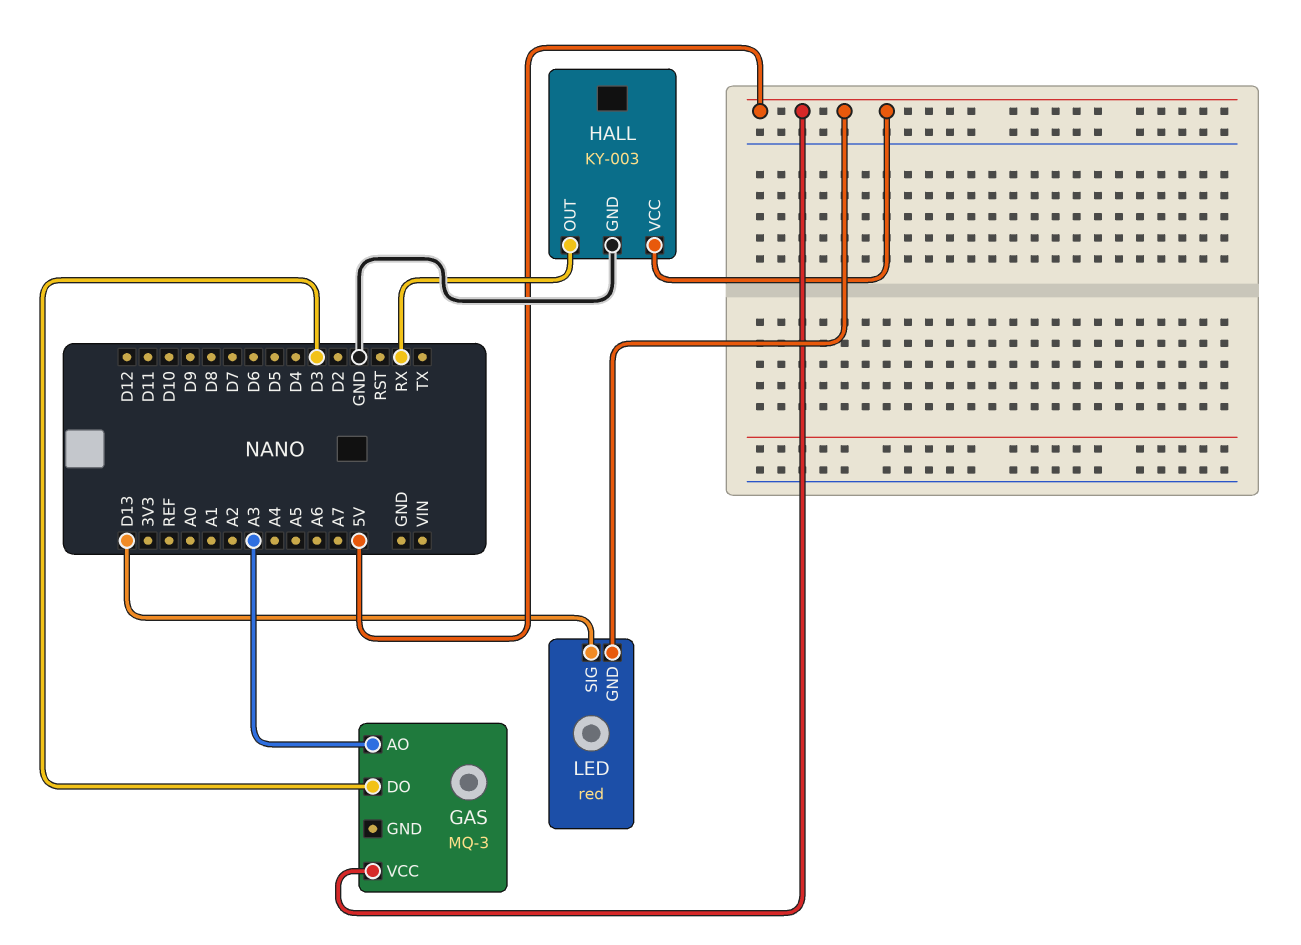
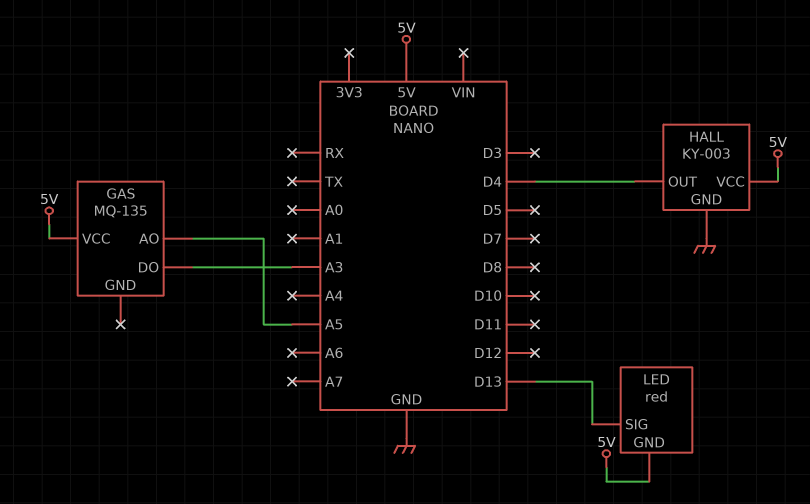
GAS: MQ-3 -> MQ-135
GAS pin AO: A3 -> A5
GAS pin DO: D3 -> A3
HALL pin OUT: RX -> D4

